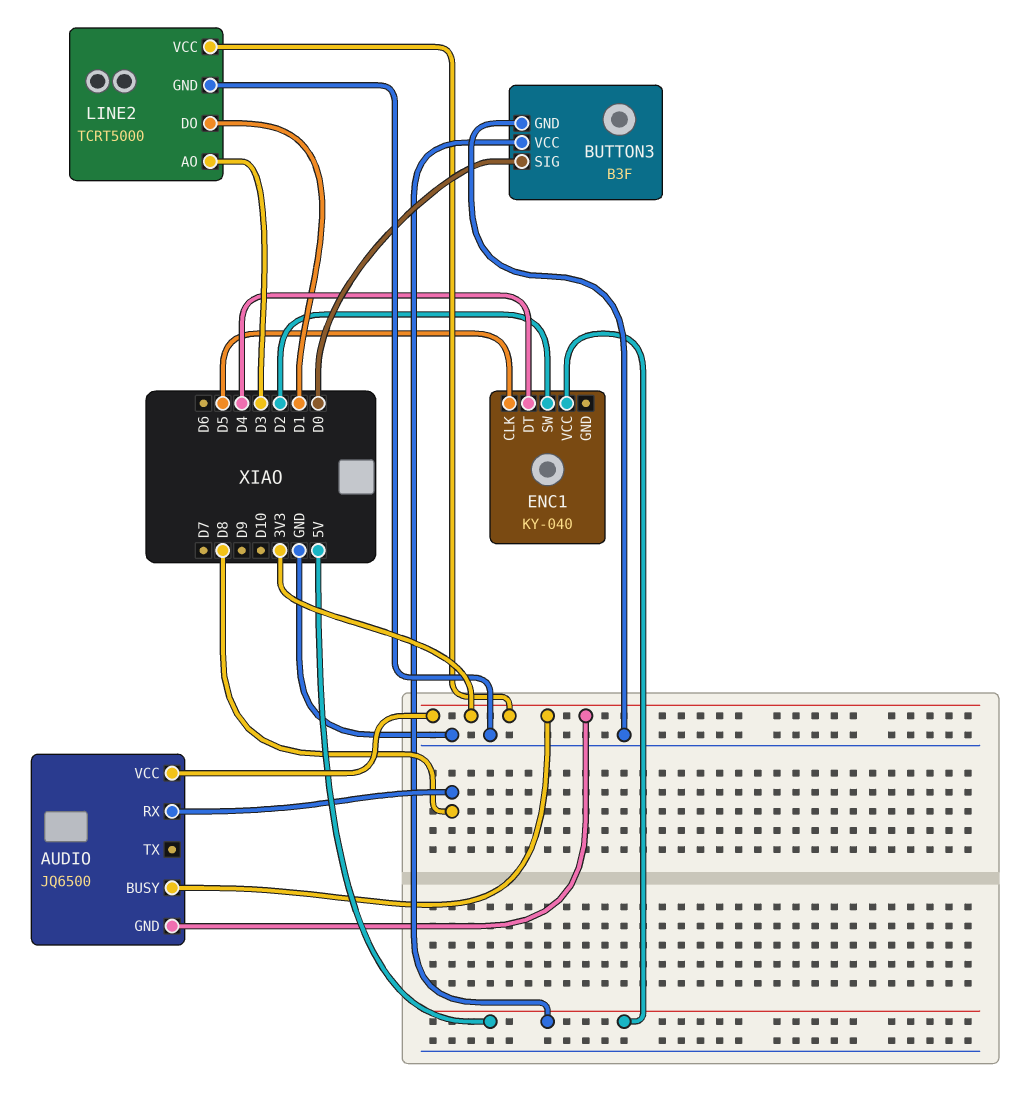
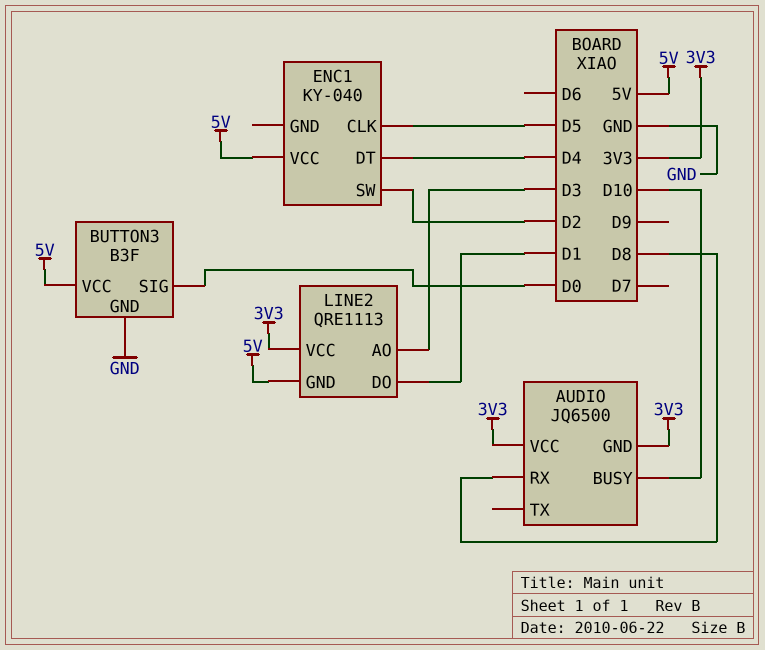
AUDIO pin BUSY: 3V3 -> D10
LINE2: TCRT5000 -> QRE1113
LINE2 pin GND: GND -> 5V

